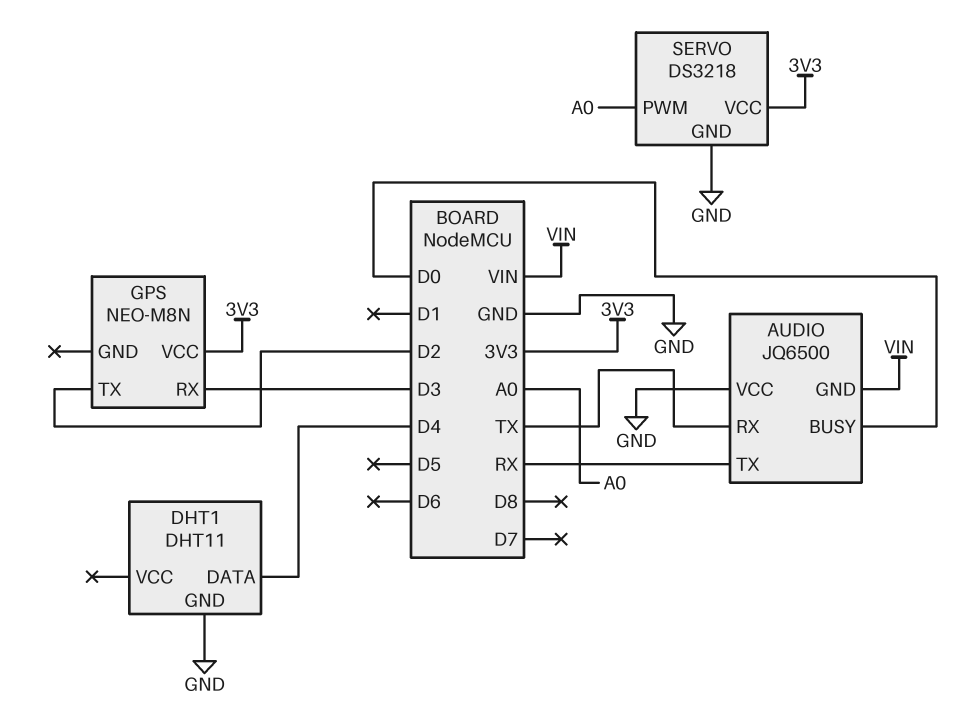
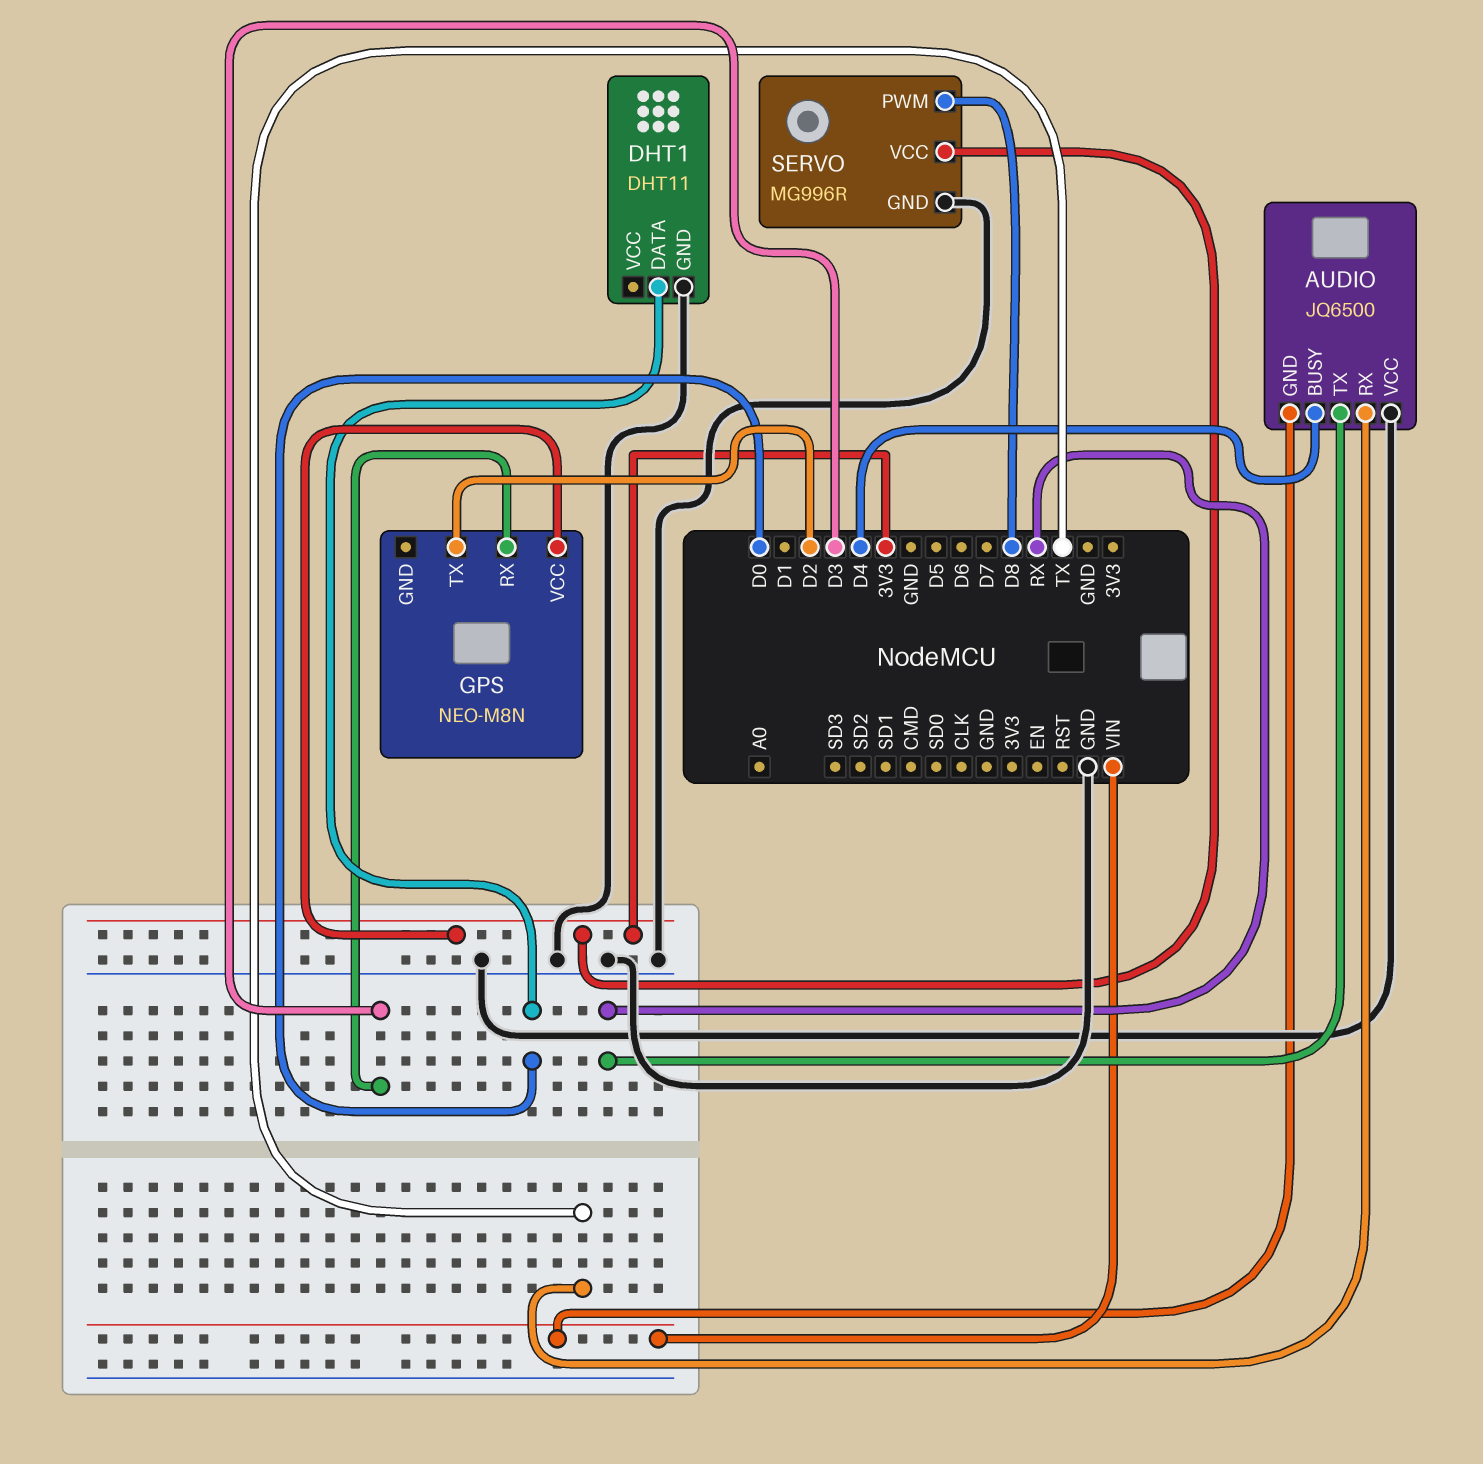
AUDIO pin BUSY: D0 -> D4
DHT1 pin DATA: D4 -> D0
SERVO: DS3218 -> MG996R
SERVO pin PWM: A0 -> D8

